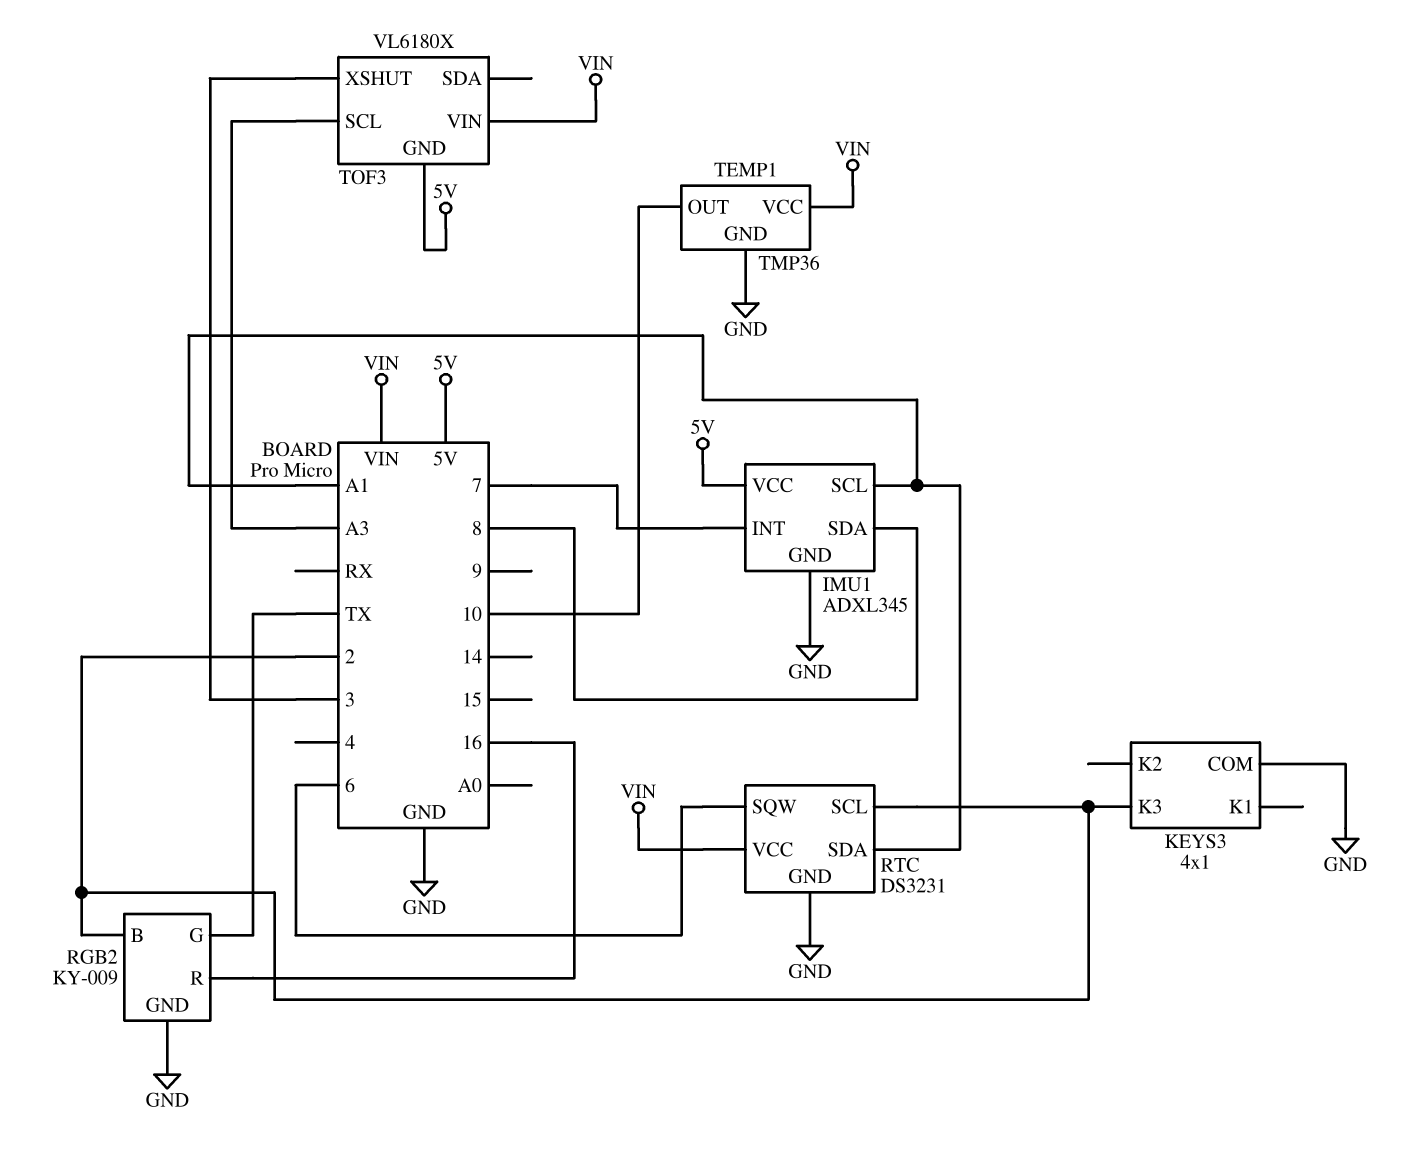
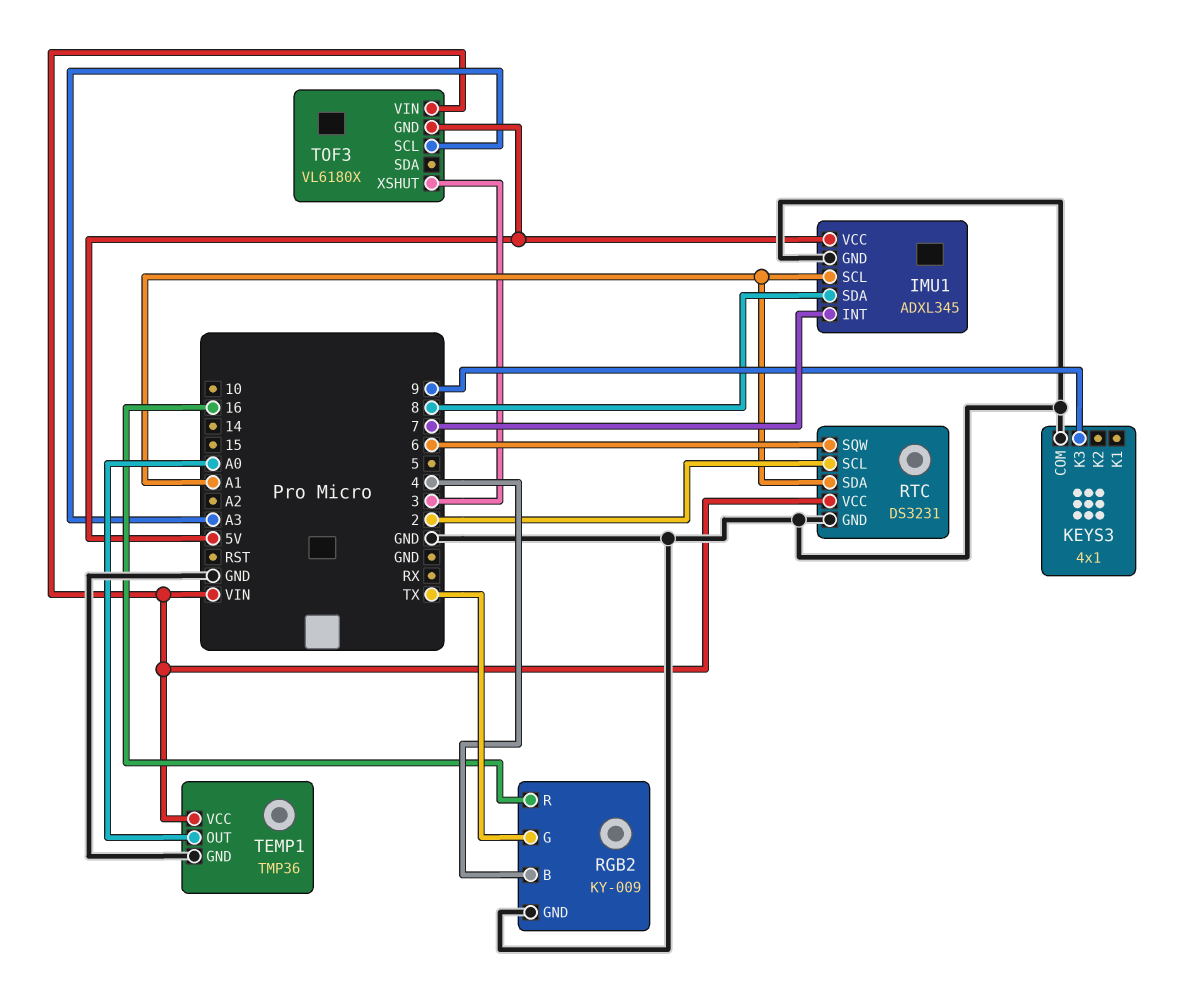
KEYS3 pin K3: 2 -> 9
RGB2 pin B: 2 -> 4
TEMP1 pin OUT: 10 -> A0

